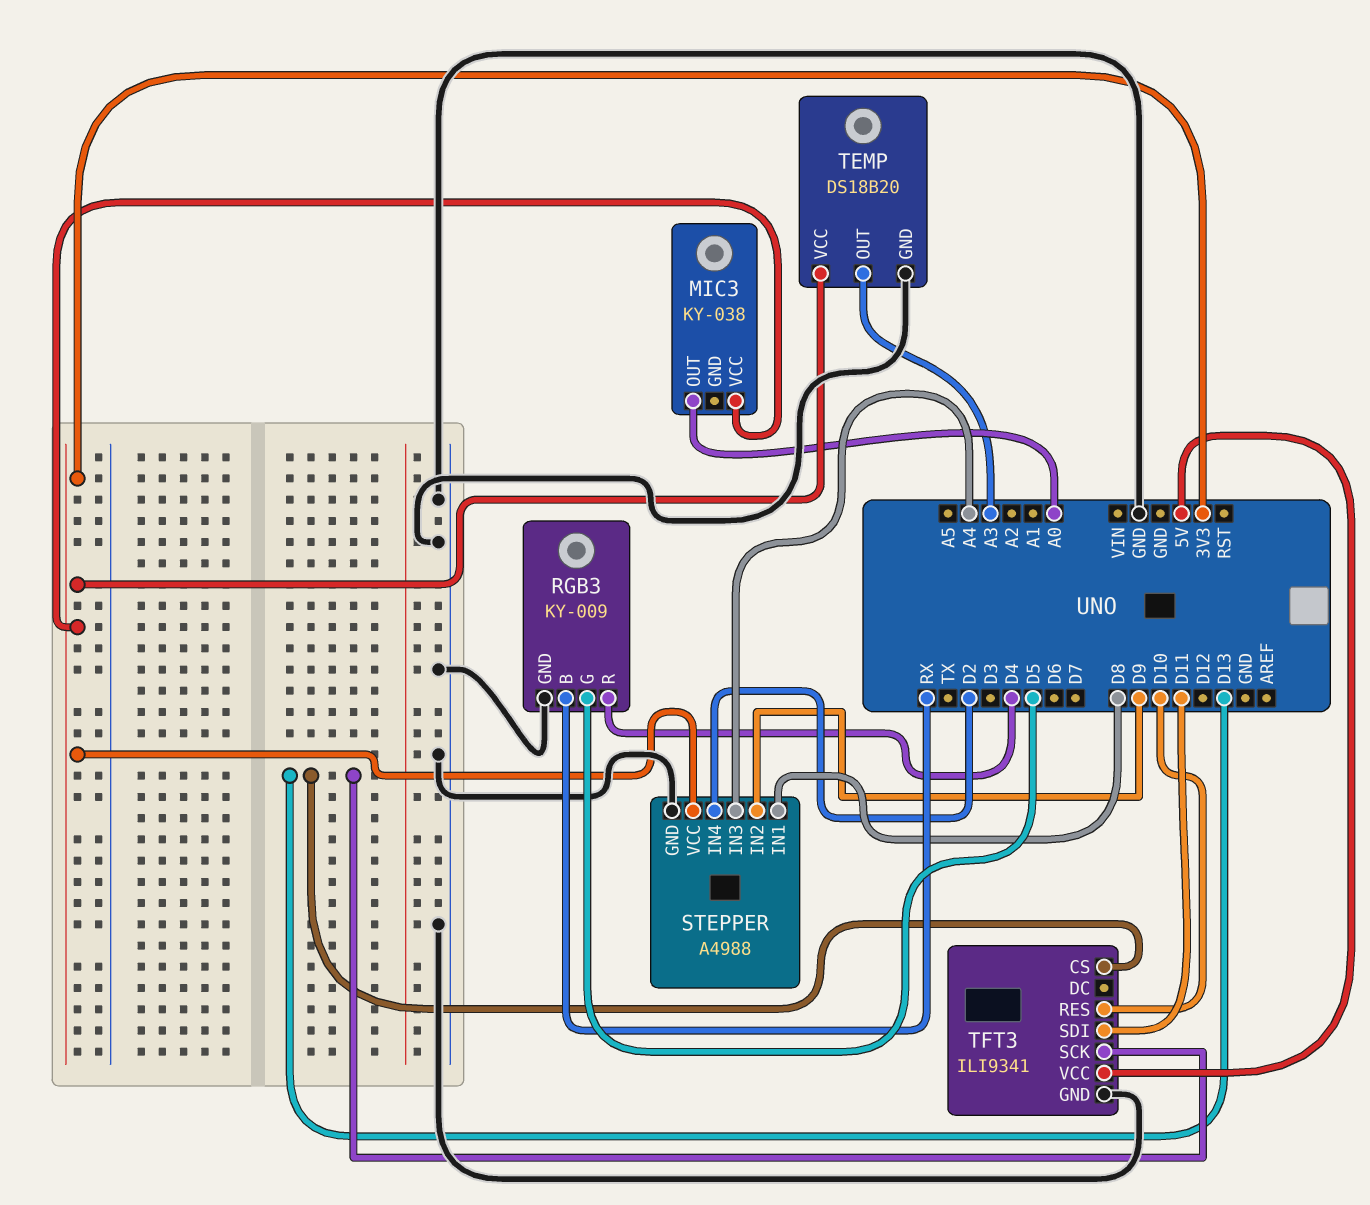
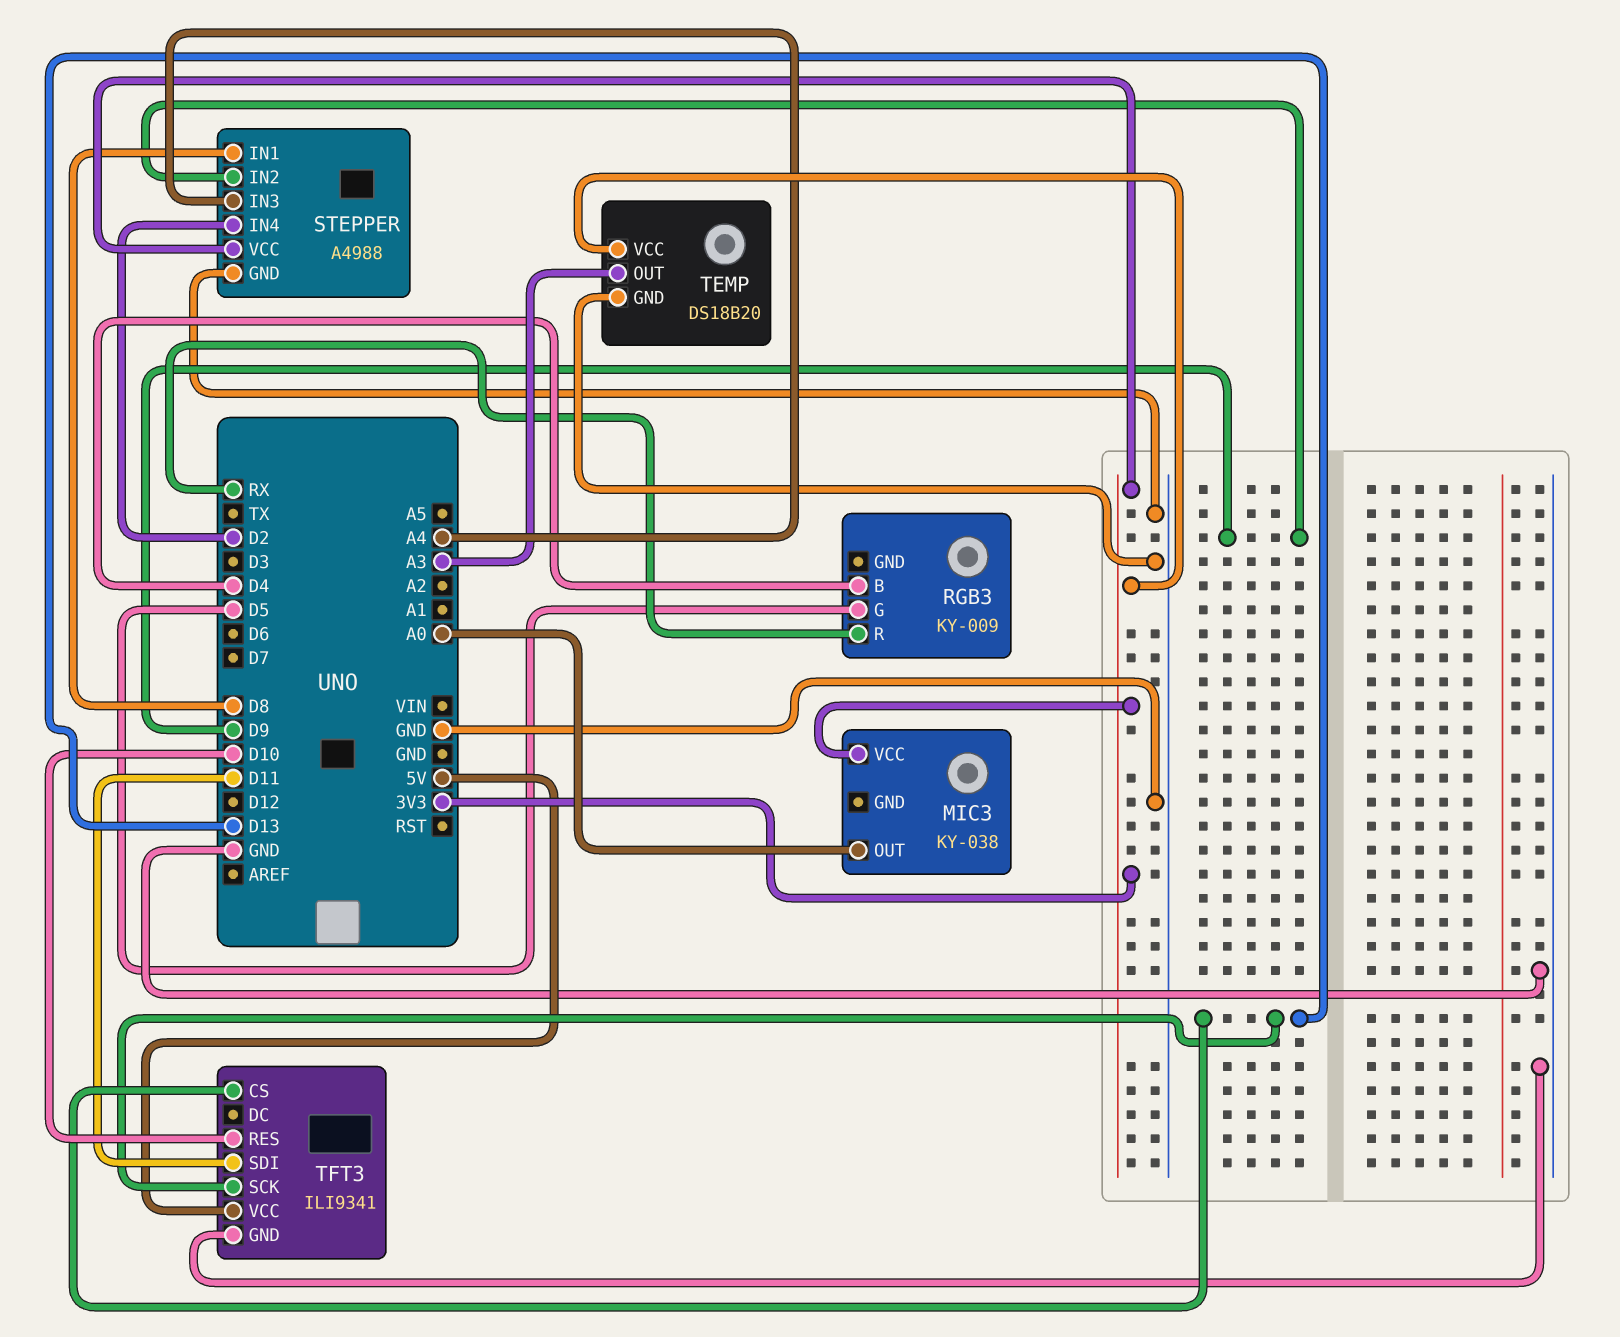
RGB3 pin B: RX -> D4
RGB3 pin GND: GND -> none
RGB3 pin R: D4 -> RX

